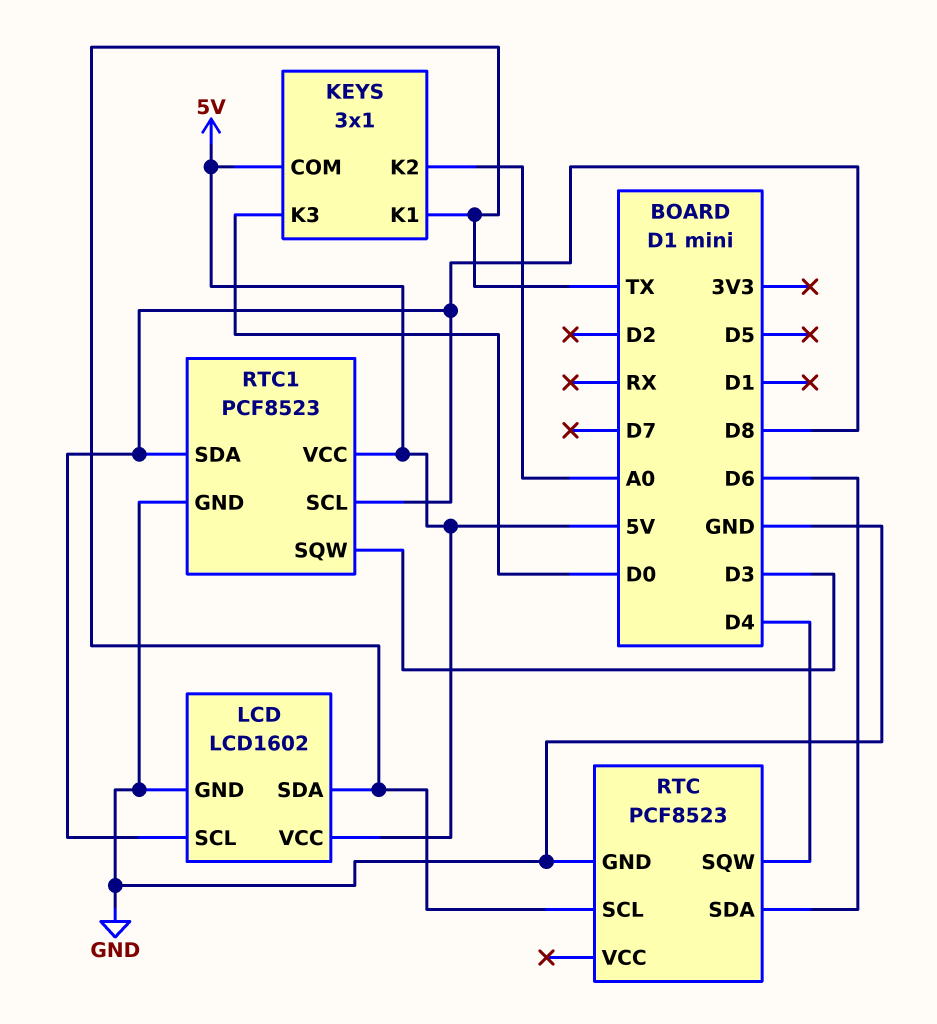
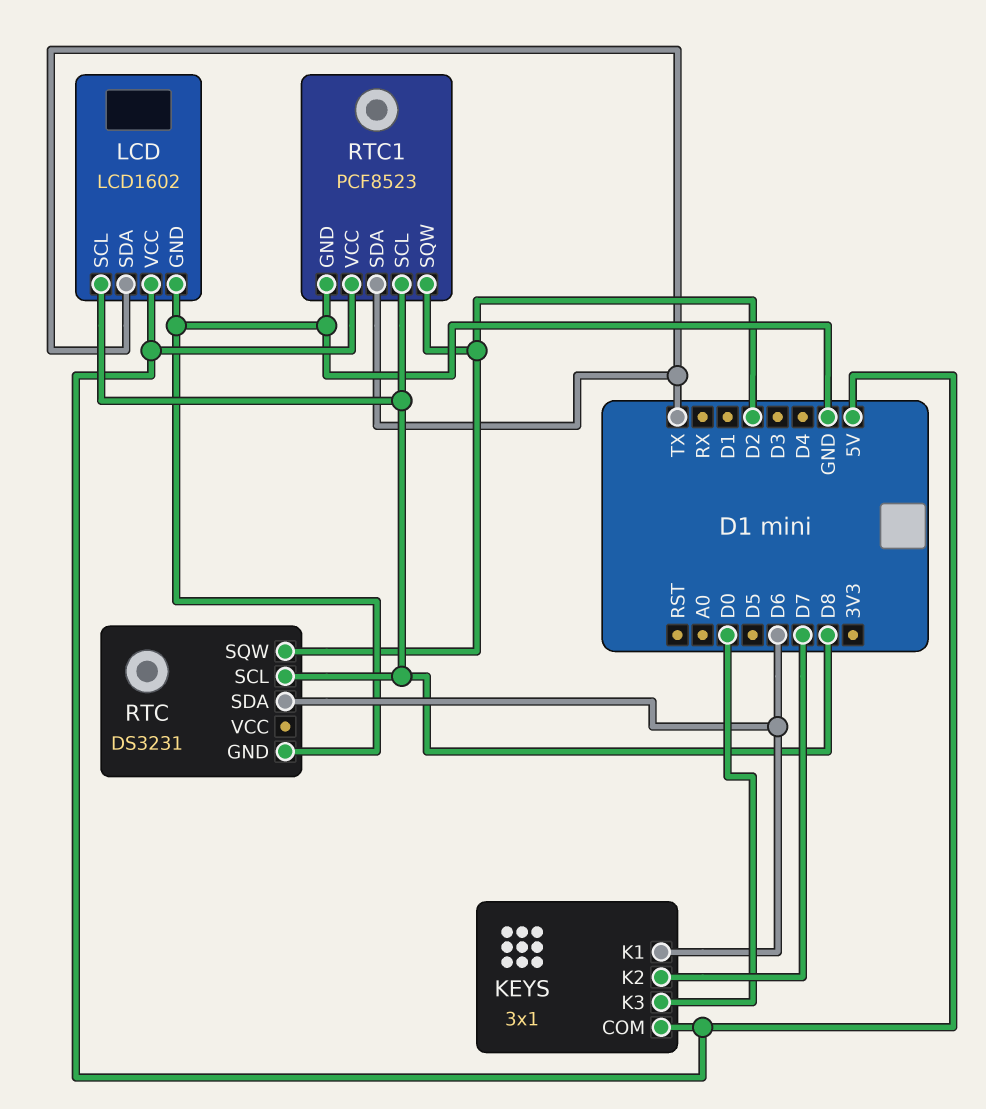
KEYS pin K1: TX -> D6
KEYS pin K2: A0 -> D7
RTC: PCF8523 -> DS3231
RTC pin SCL: TX -> D8
RTC pin SQW: D4 -> D2
RTC1 pin SDA: D8 -> TX
RTC1 pin SQW: D3 -> D2

